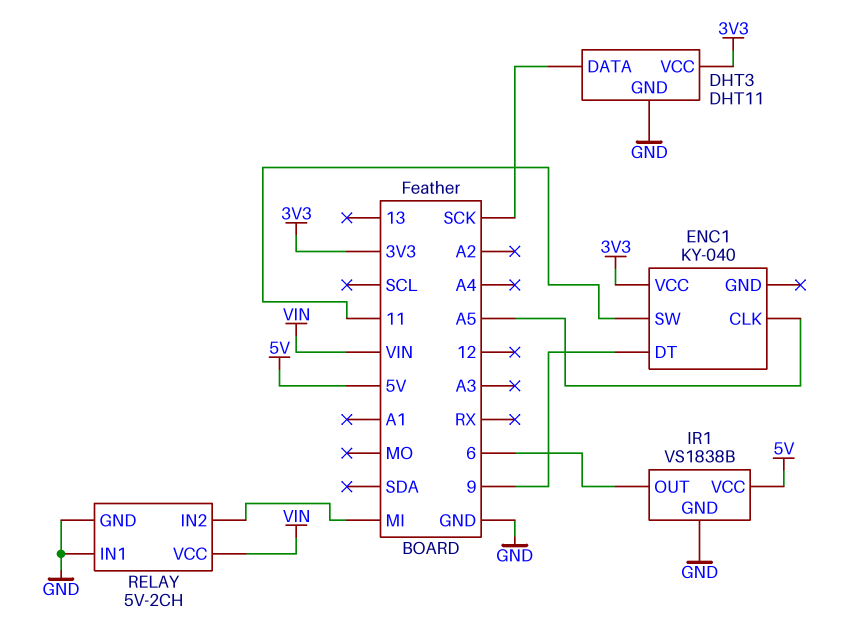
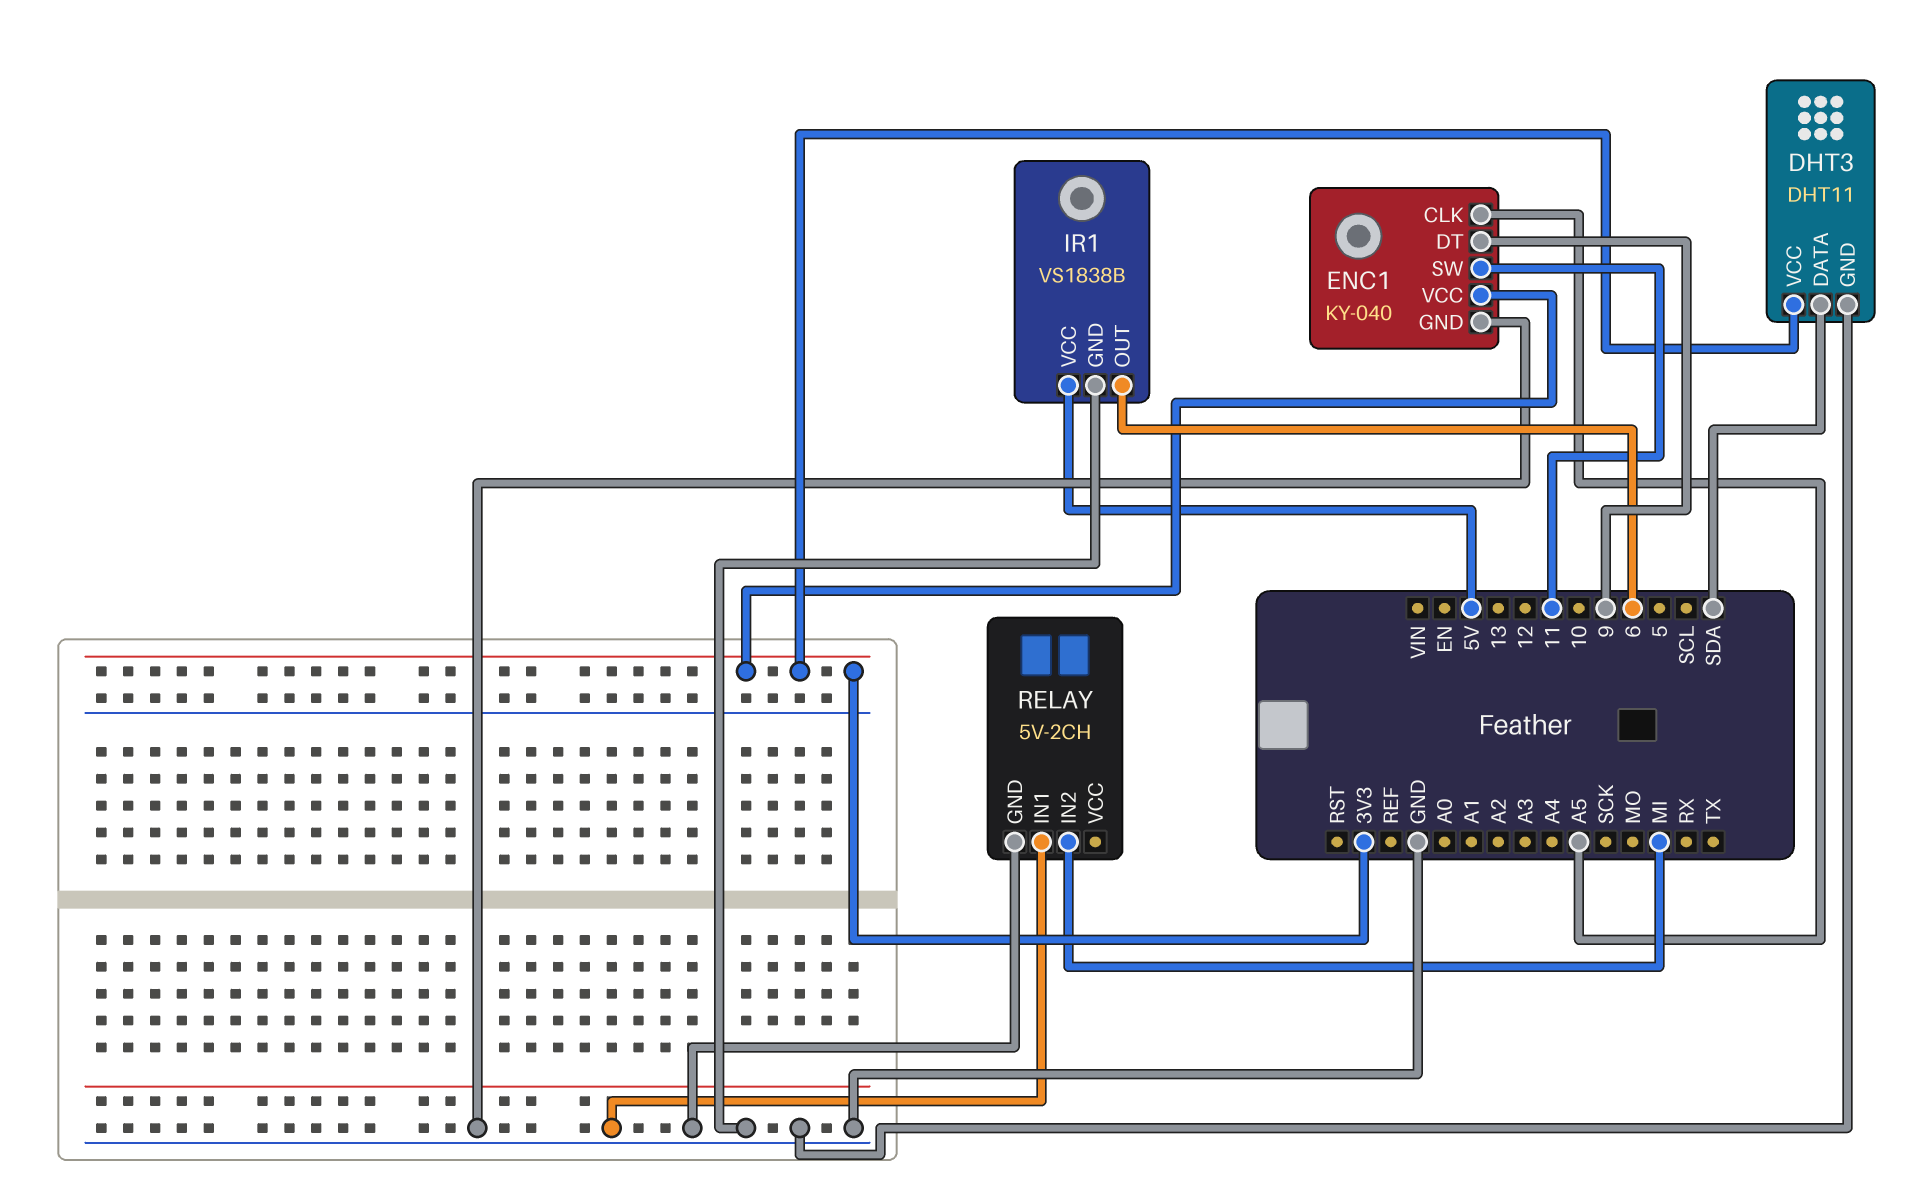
DHT3 pin DATA: SCK -> SDA
ENC1 pin GND: none -> GND
RELAY pin VCC: VIN -> none

